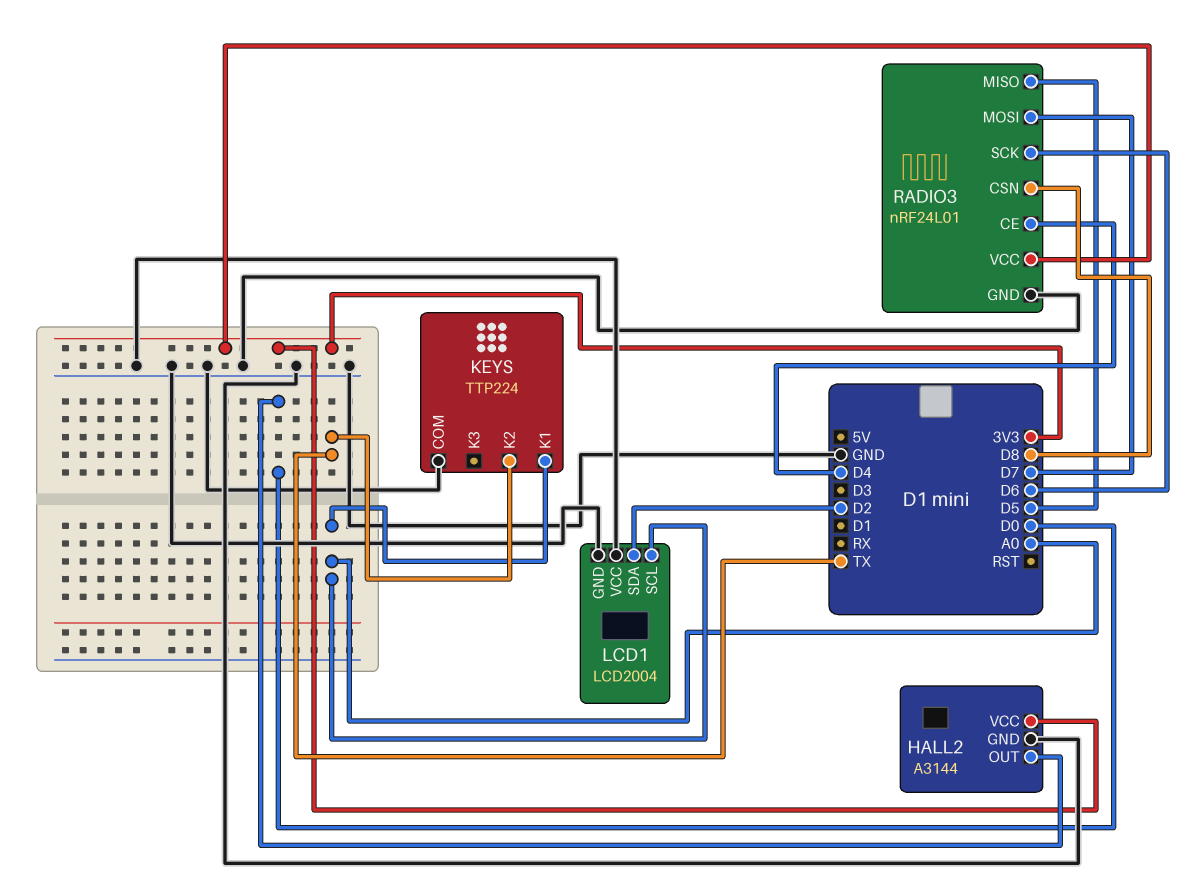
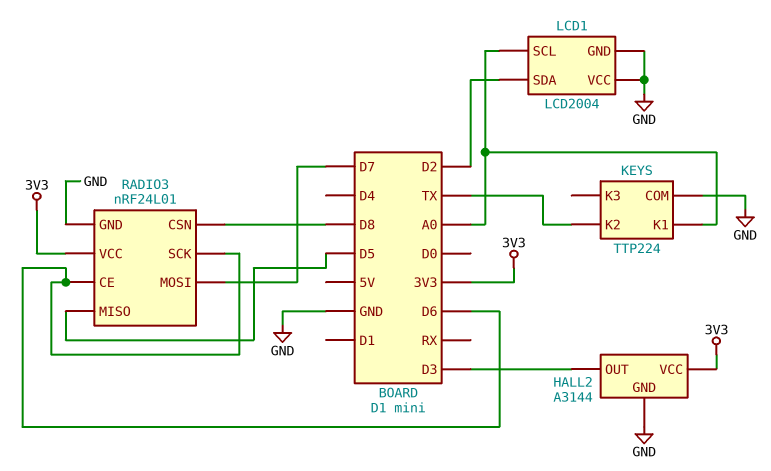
HALL2 pin OUT: D0 -> D3
RADIO3 pin CE: D4 -> D6

